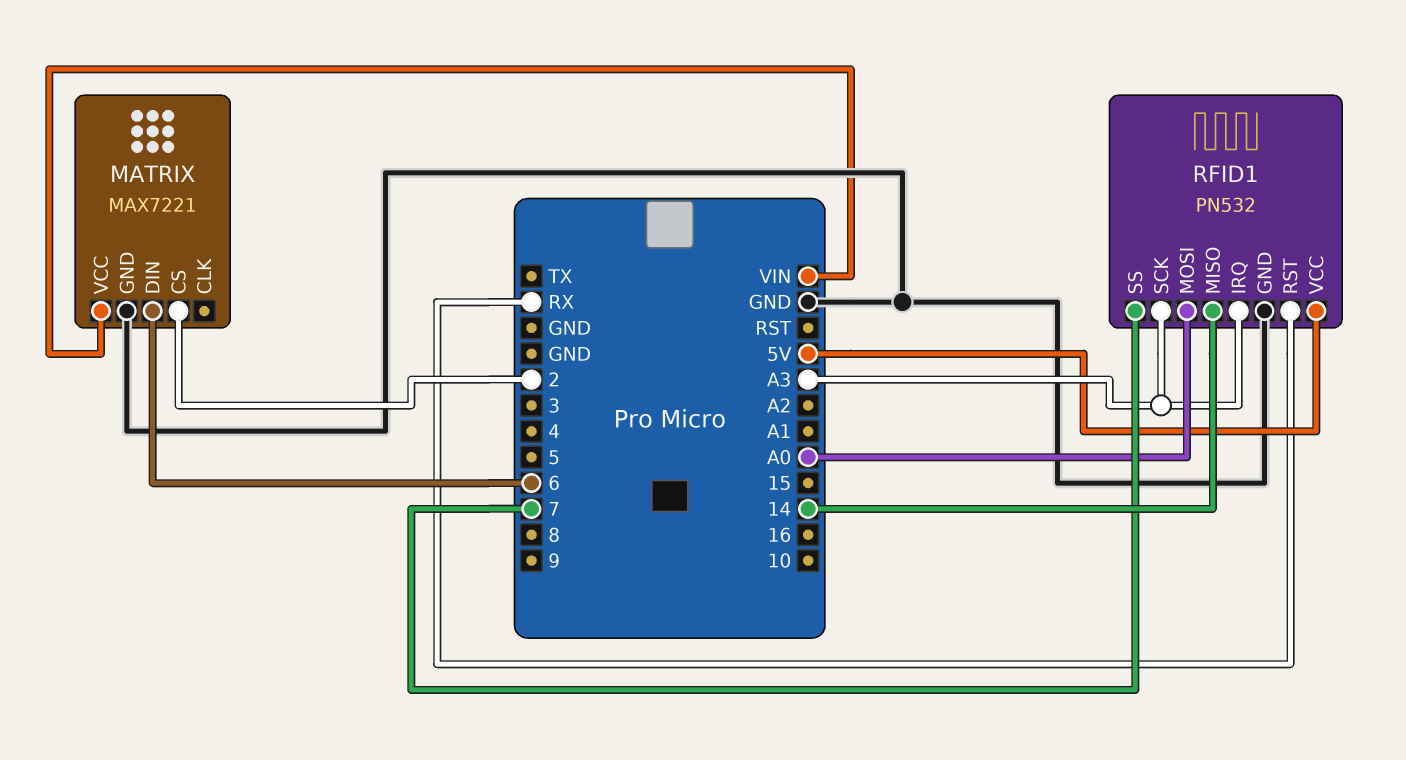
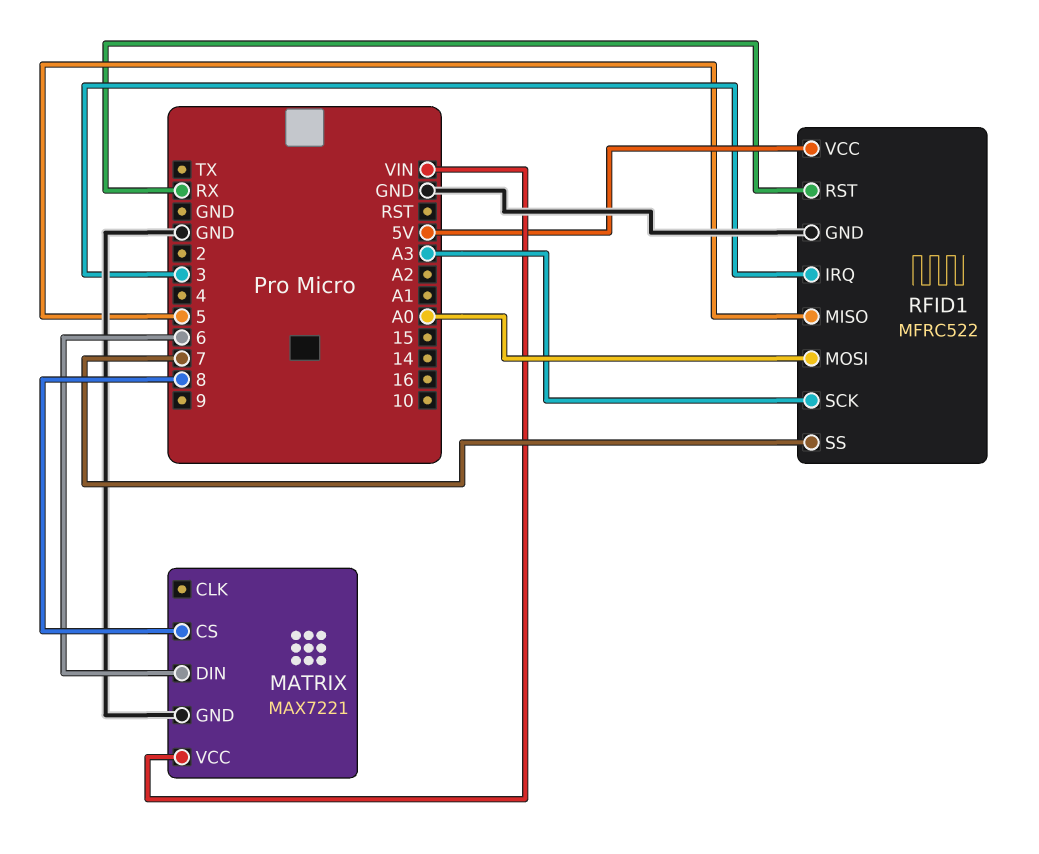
MATRIX pin CS: 2 -> 8
RFID1: PN532 -> MFRC522
RFID1 pin IRQ: A3 -> 3
RFID1 pin MISO: 14 -> 5

